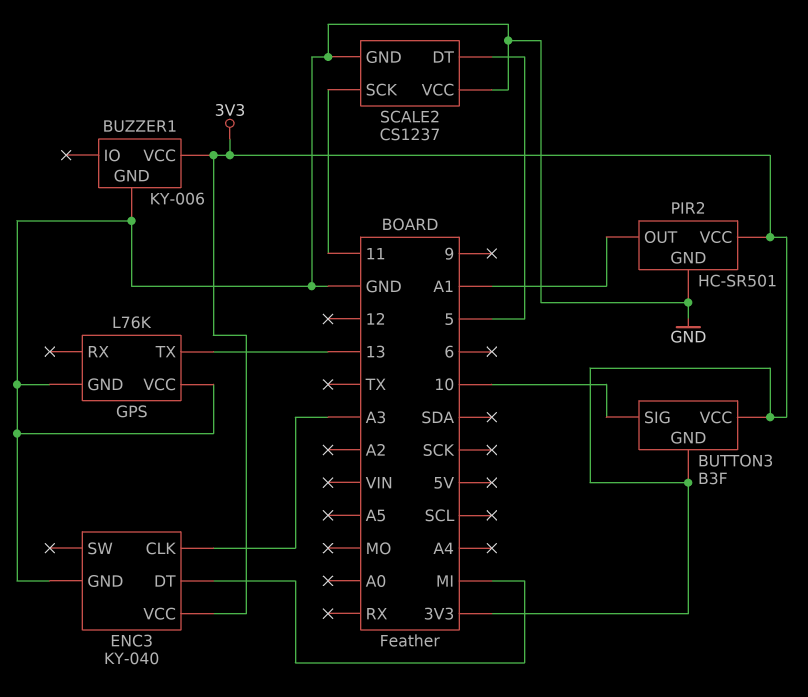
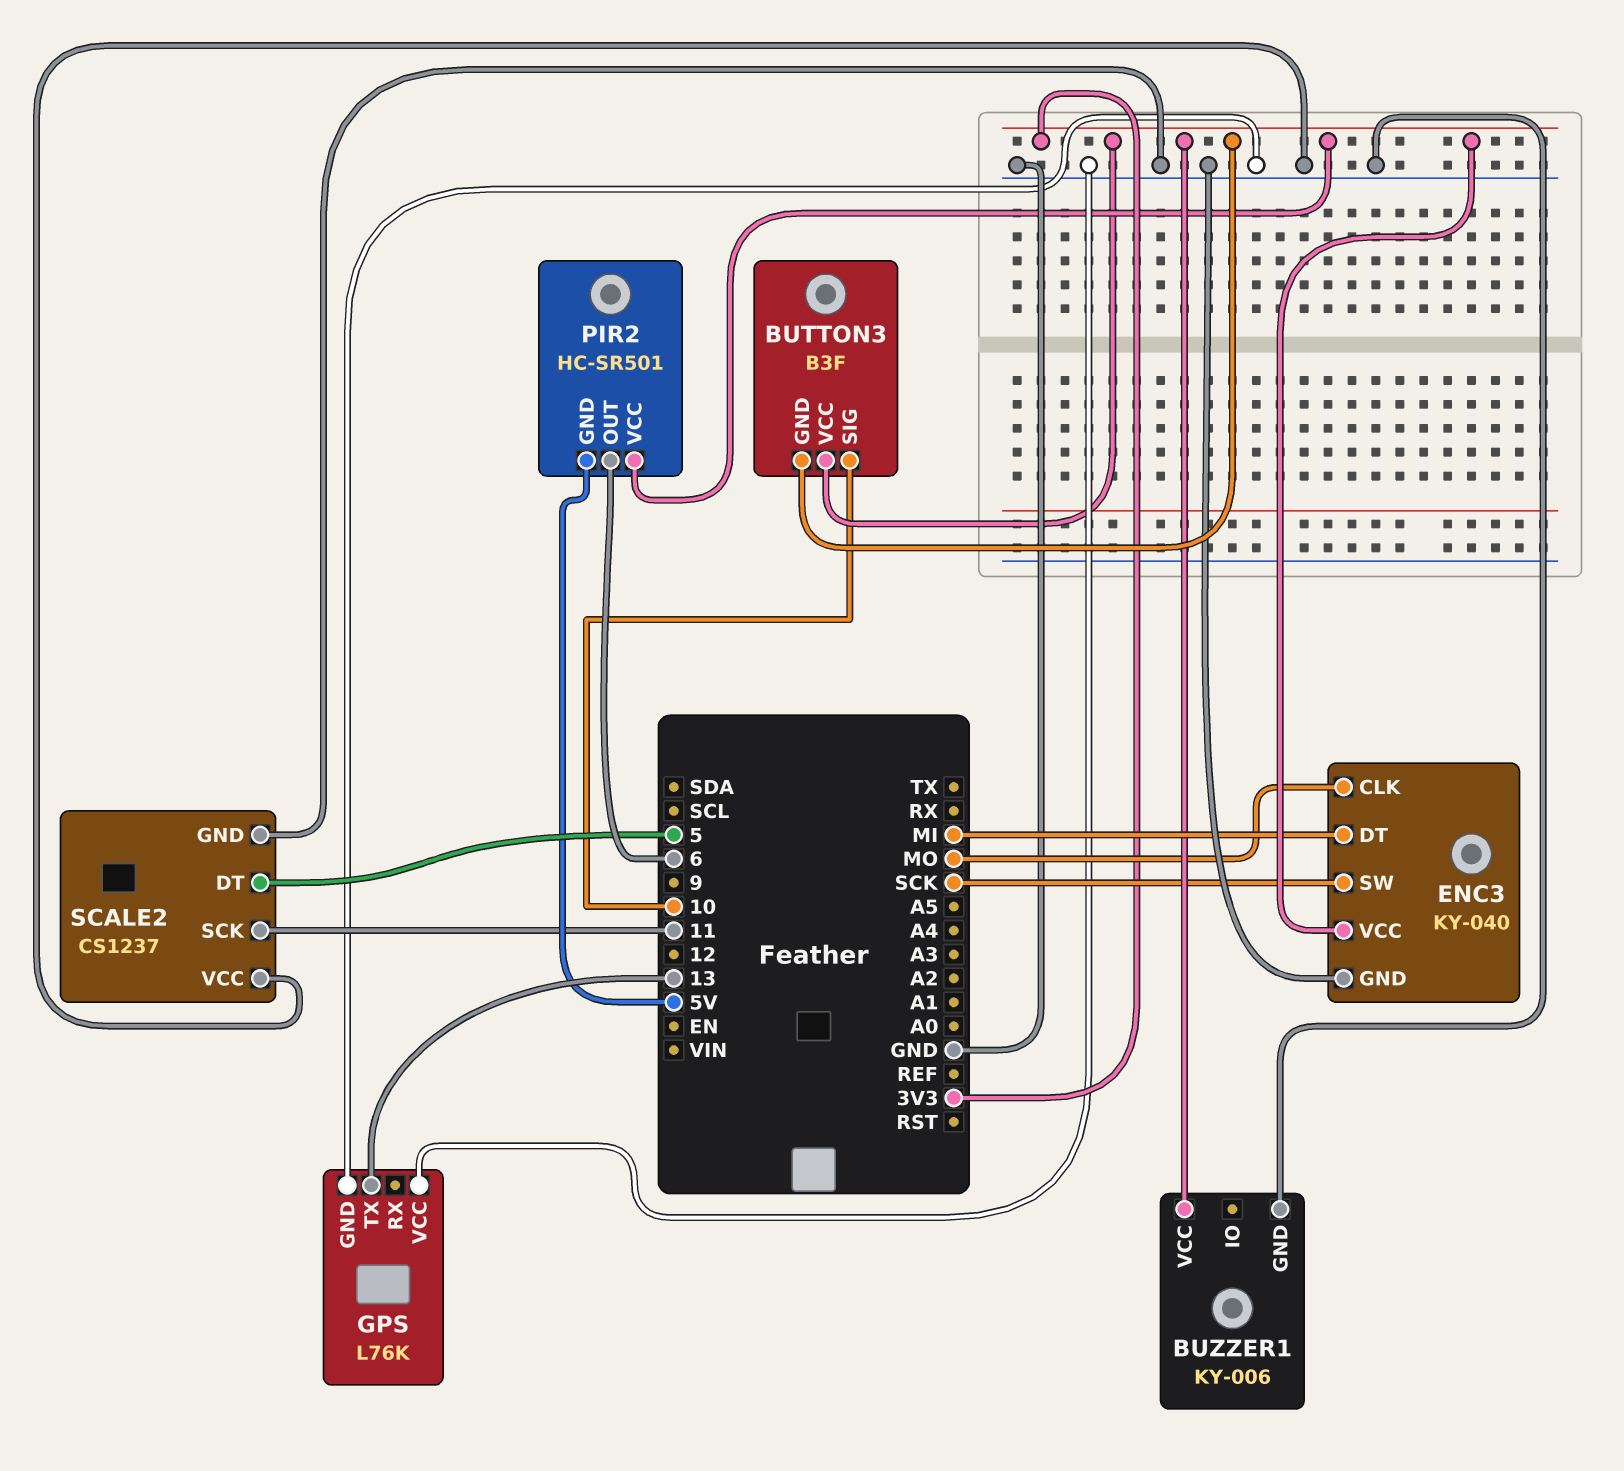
ENC3 pin CLK: A3 -> MO
ENC3 pin SW: none -> SCK
PIR2 pin GND: GND -> 5V
PIR2 pin OUT: A1 -> 6

